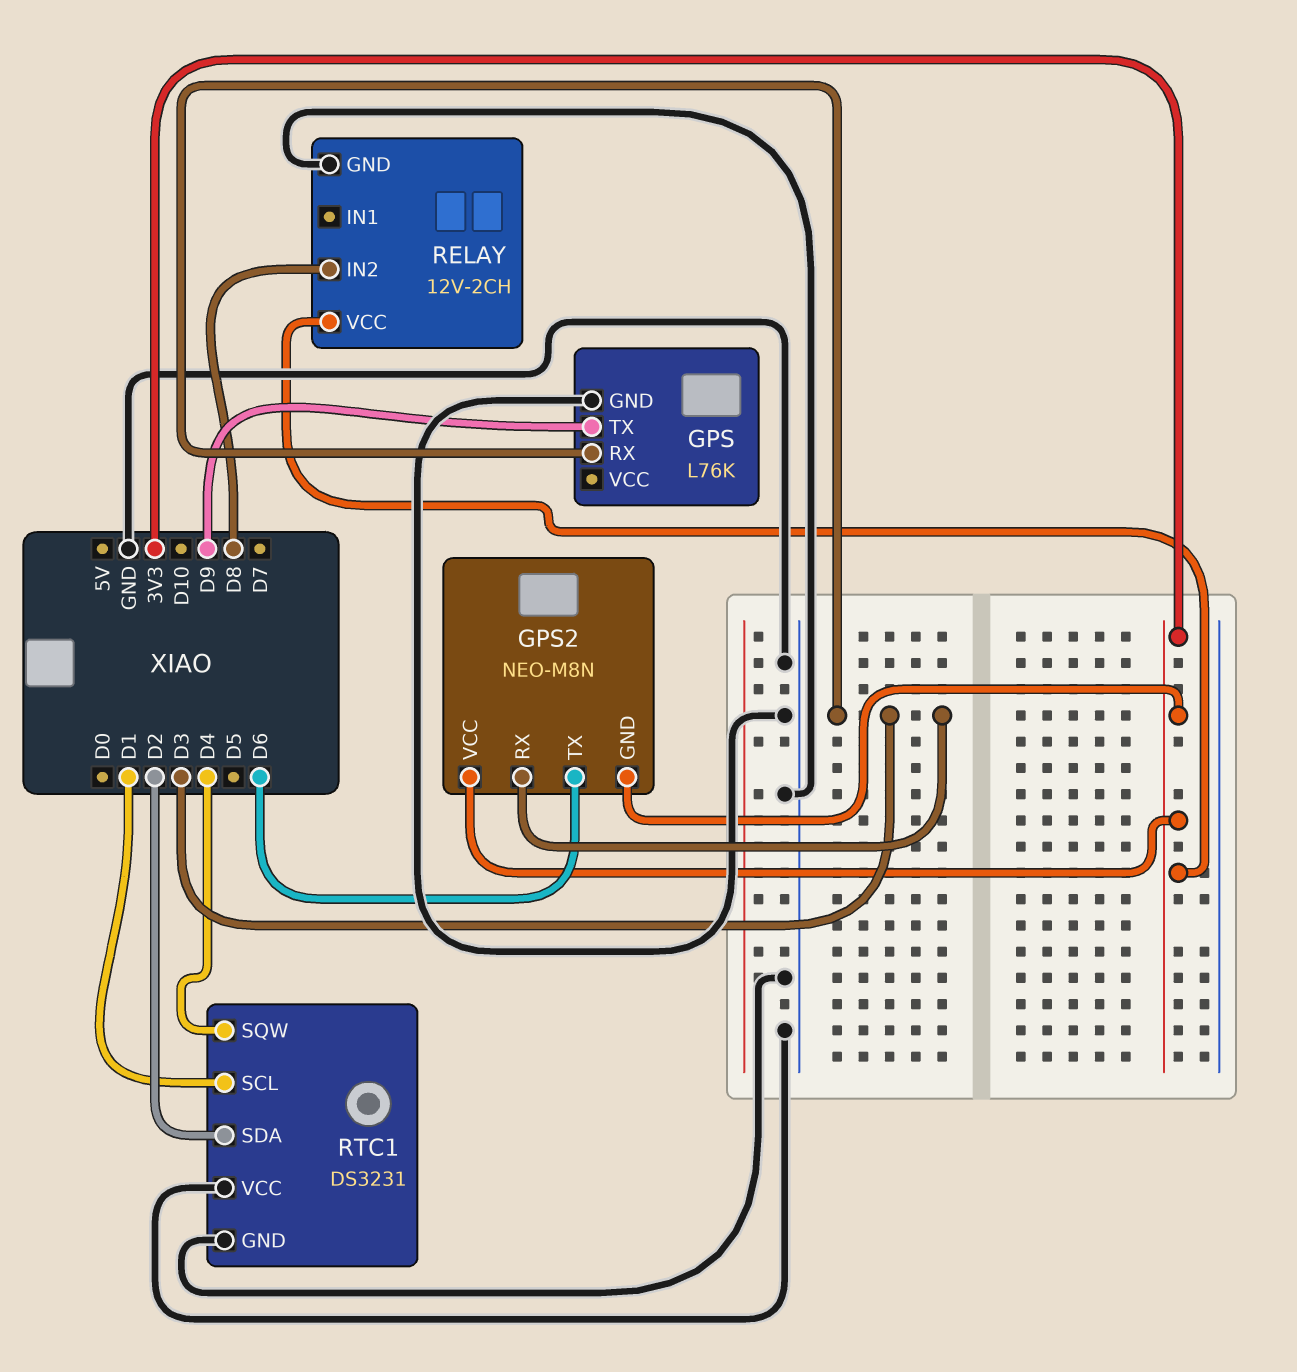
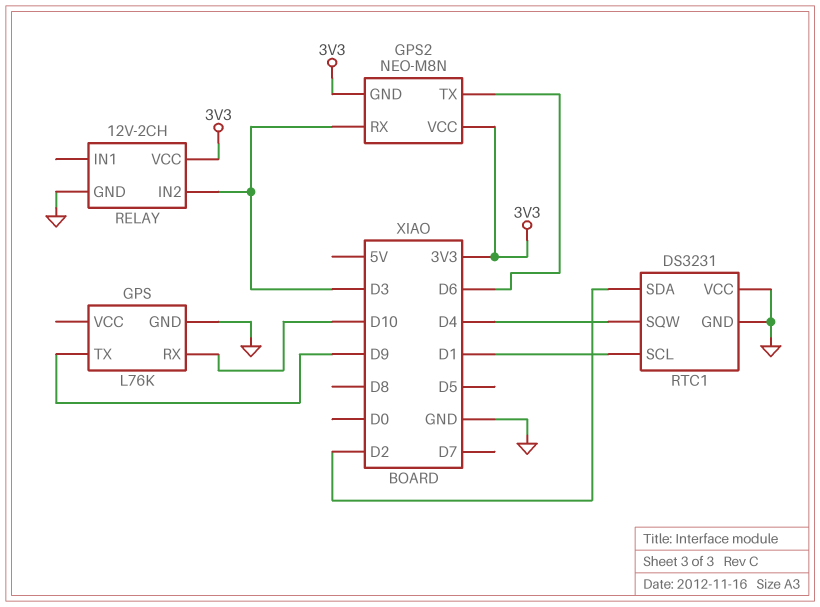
GPS pin RX: D3 -> D10
RELAY pin IN2: D8 -> D3

